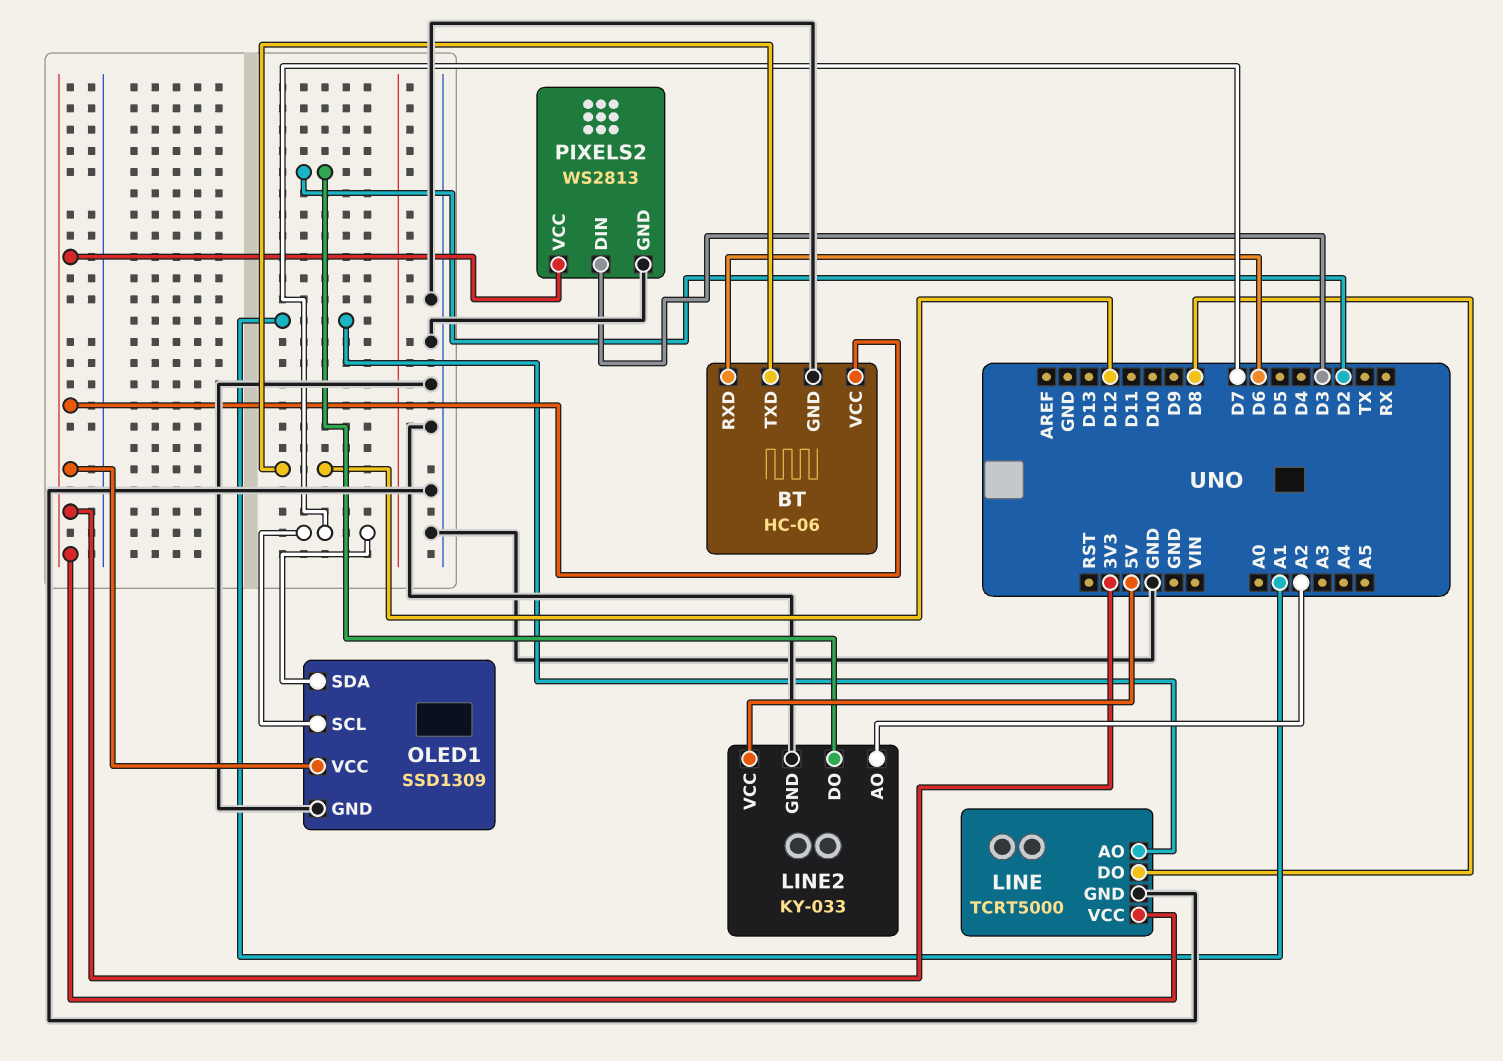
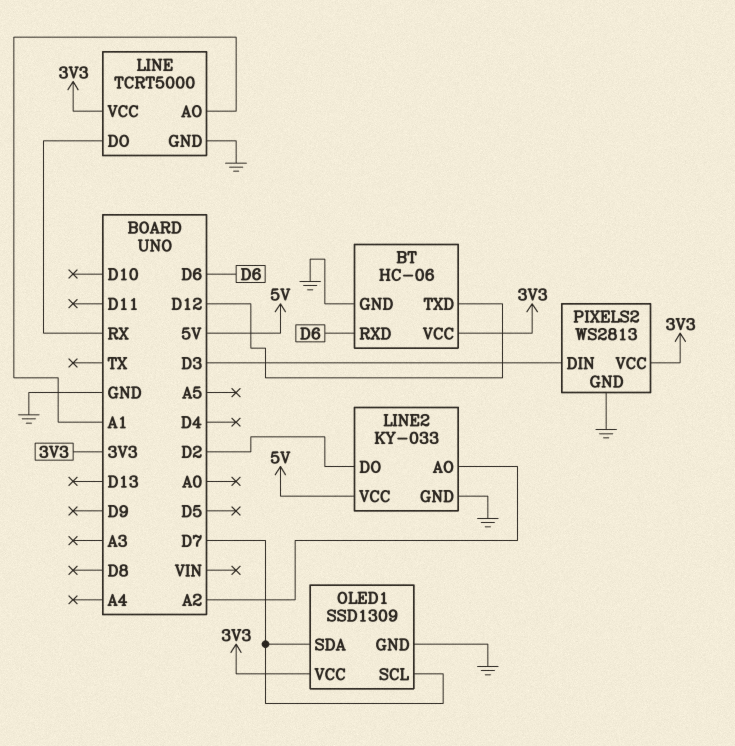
LINE pin DO: D8 -> RX

